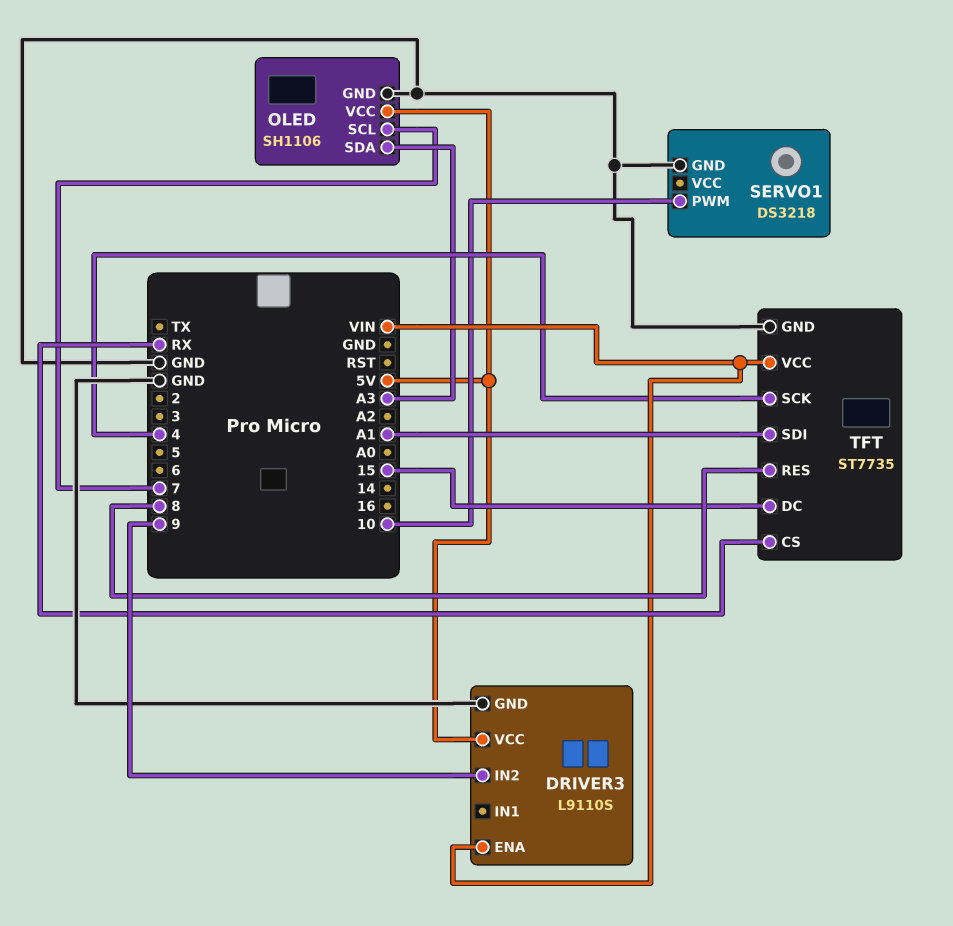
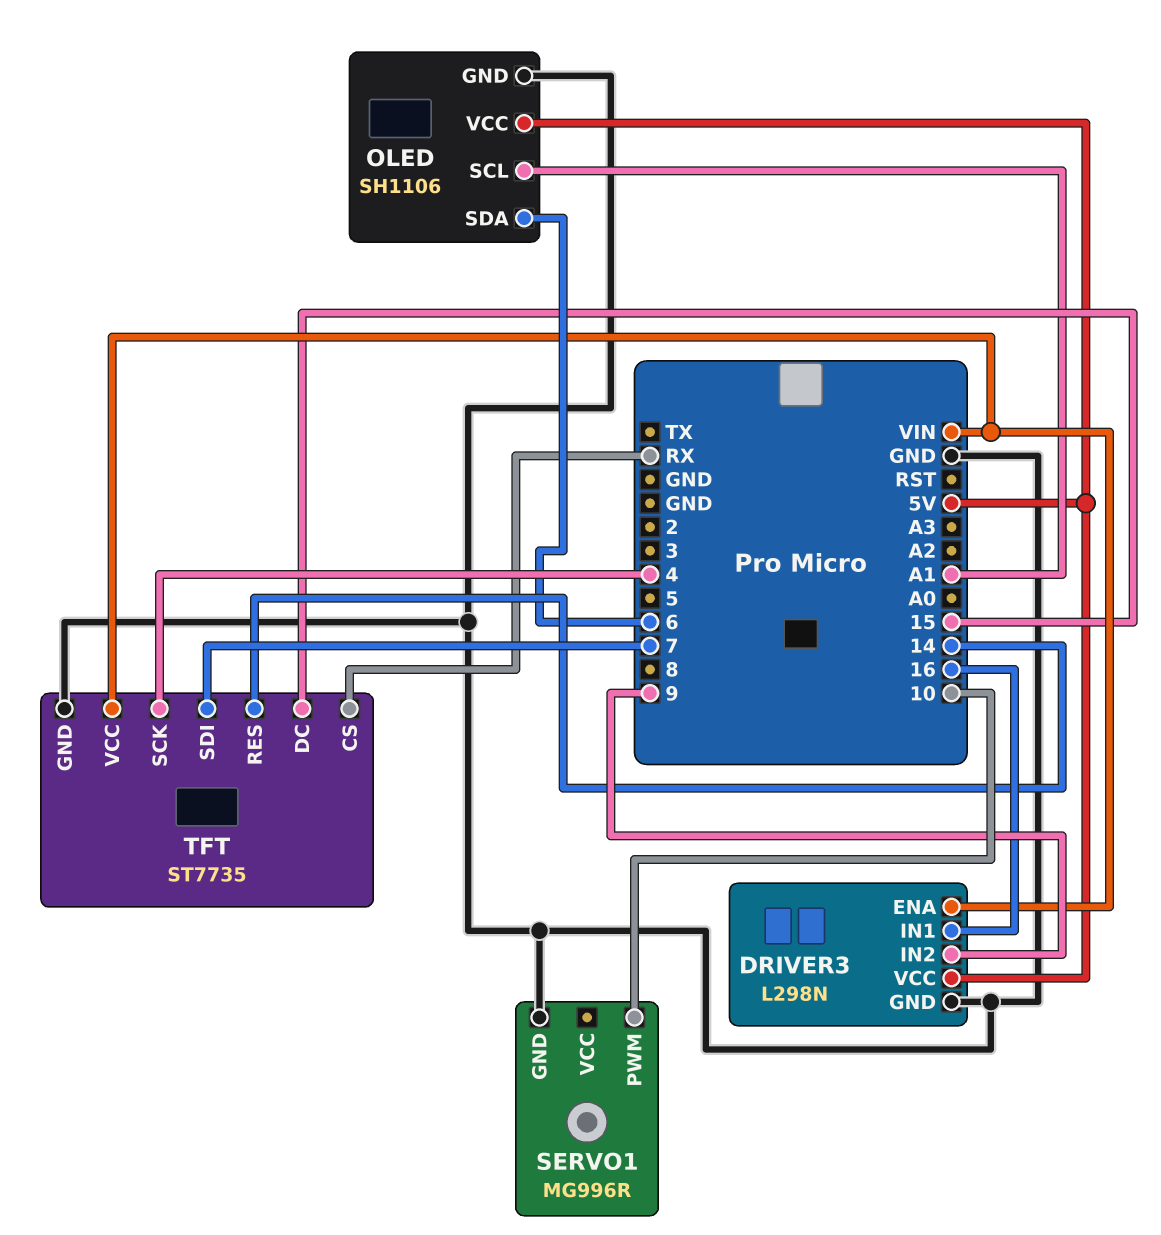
DRIVER3: L9110S -> L298N
DRIVER3 pin IN1: none -> 16
OLED pin SCL: 7 -> A1
OLED pin SDA: A3 -> 6
SERVO1: DS3218 -> MG996R
TFT pin RES: 8 -> 14
TFT pin SDI: A1 -> 7

